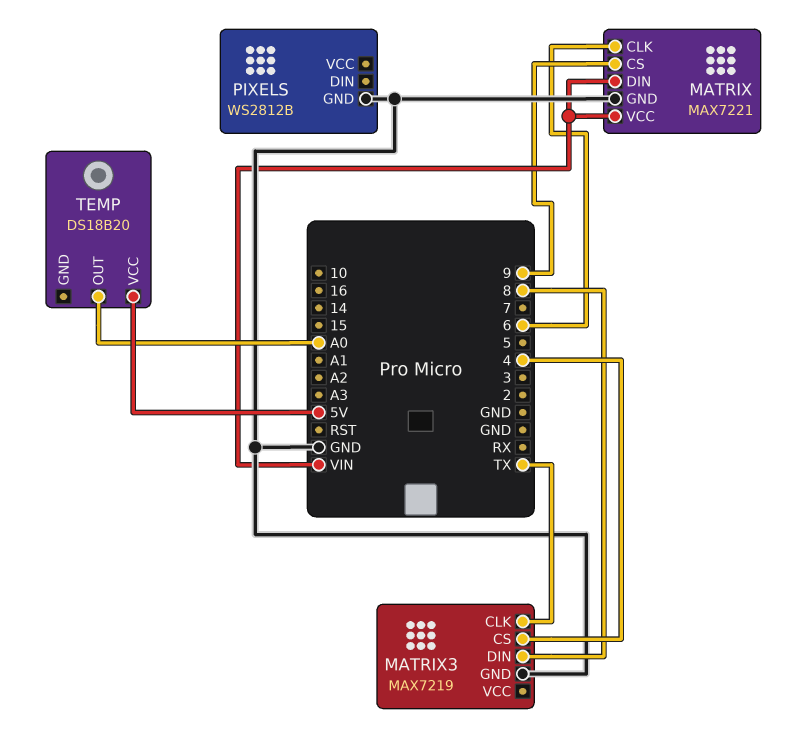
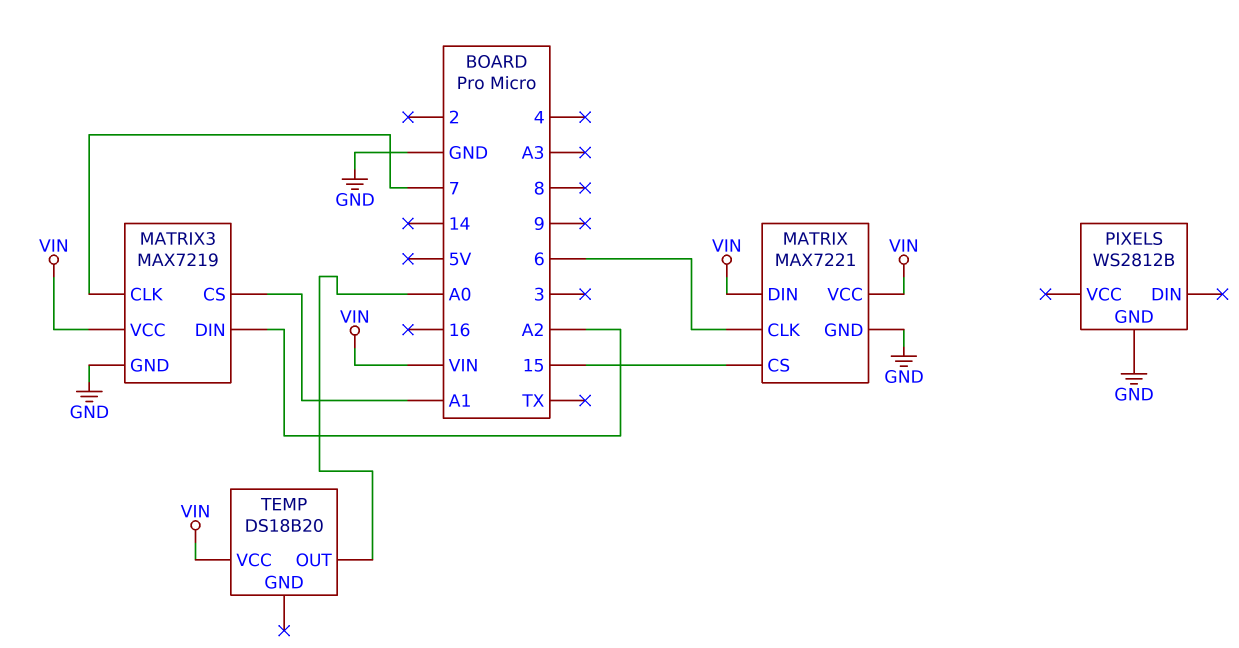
MATRIX pin CS: 9 -> 15
MATRIX3 pin CLK: TX -> 7
MATRIX3 pin CS: 4 -> A1
MATRIX3 pin DIN: 8 -> A2
MATRIX3 pin VCC: none -> VIN
TEMP pin VCC: 5V -> VIN

